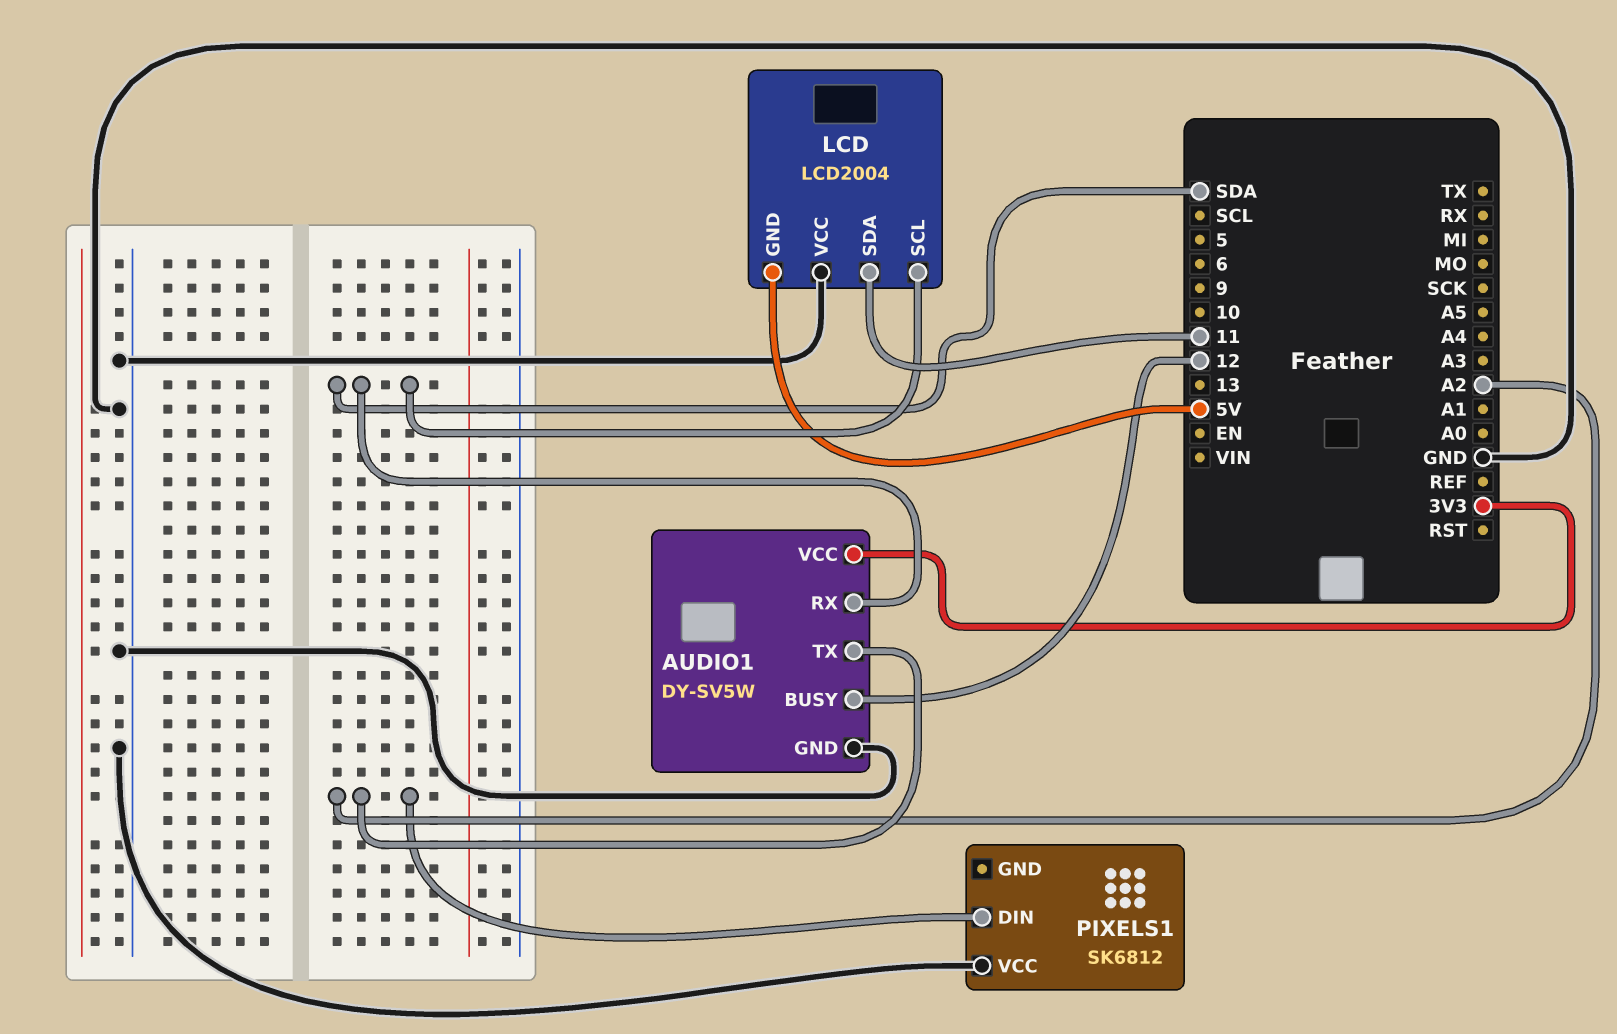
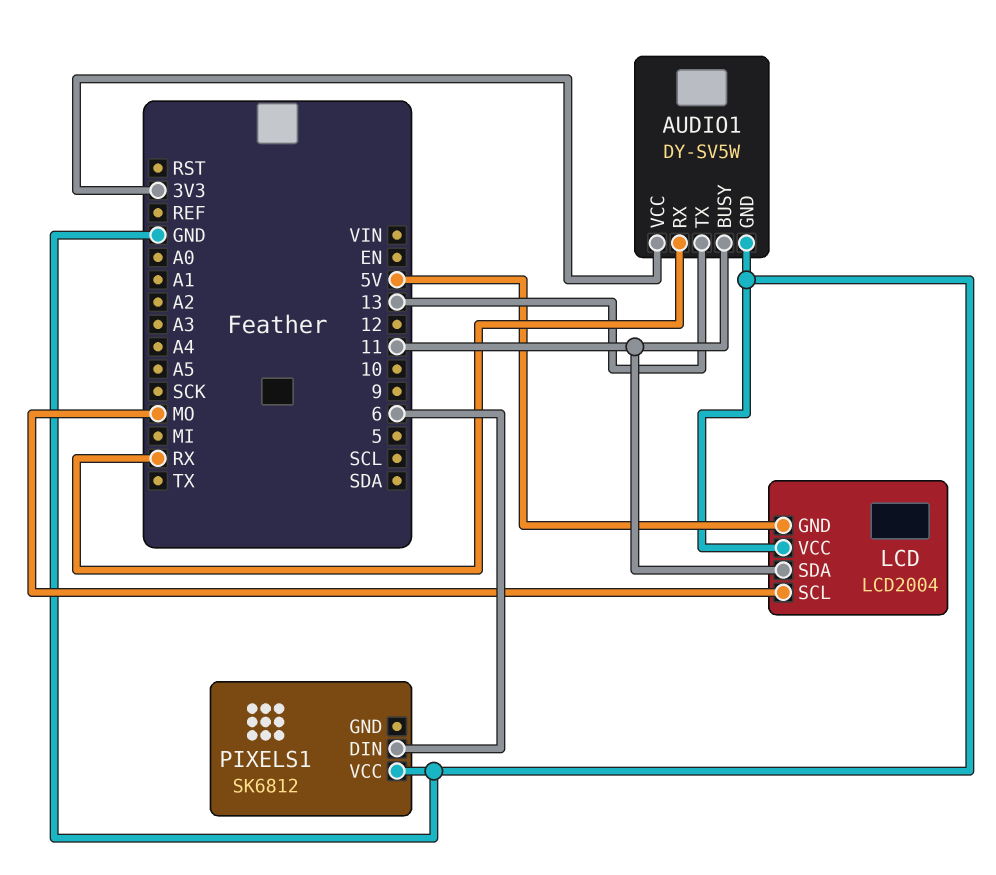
AUDIO1 pin BUSY: 12 -> 11
AUDIO1 pin RX: SDA -> RX
AUDIO1 pin TX: A2 -> 13
LCD pin SCL: SDA -> MO
PIXELS1 pin DIN: A2 -> 6

